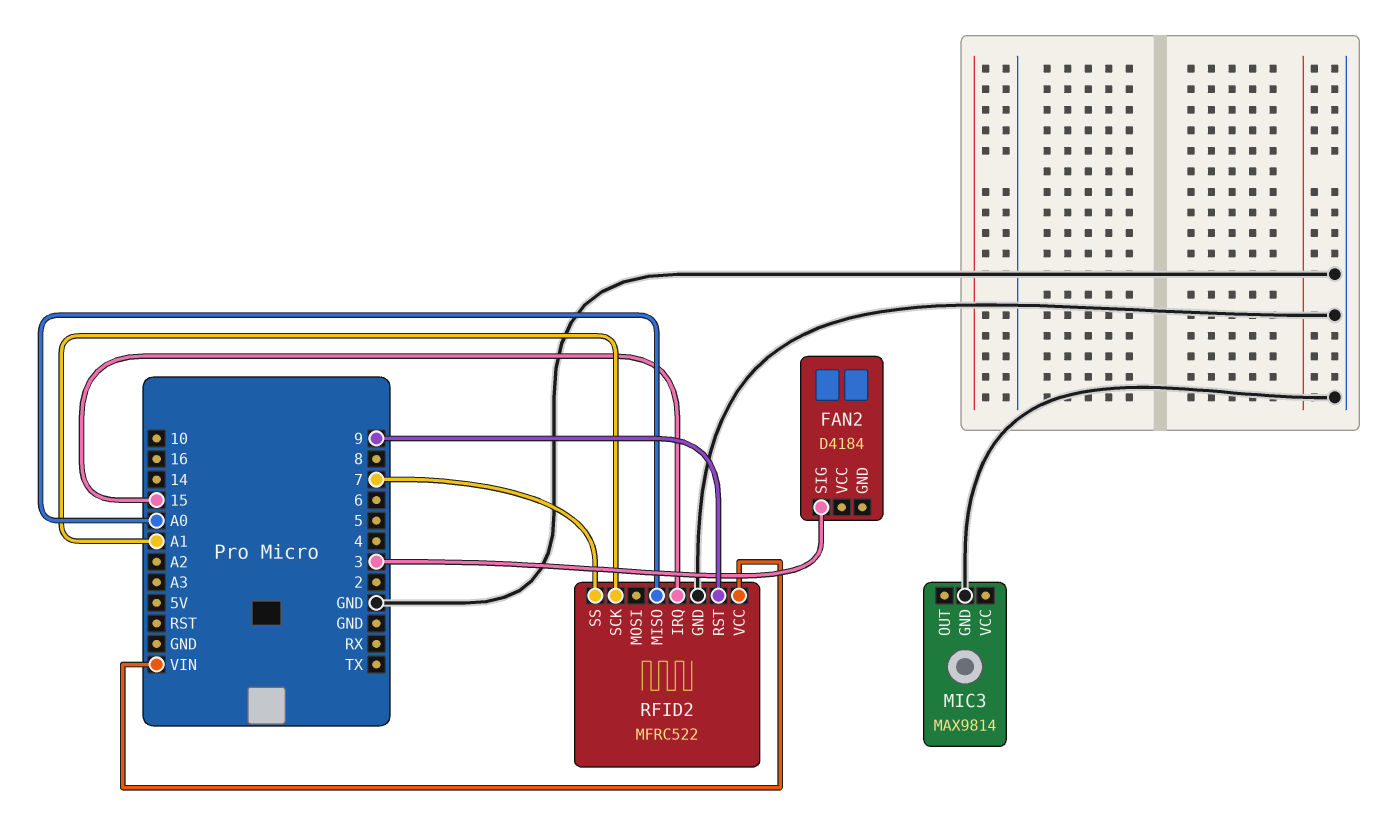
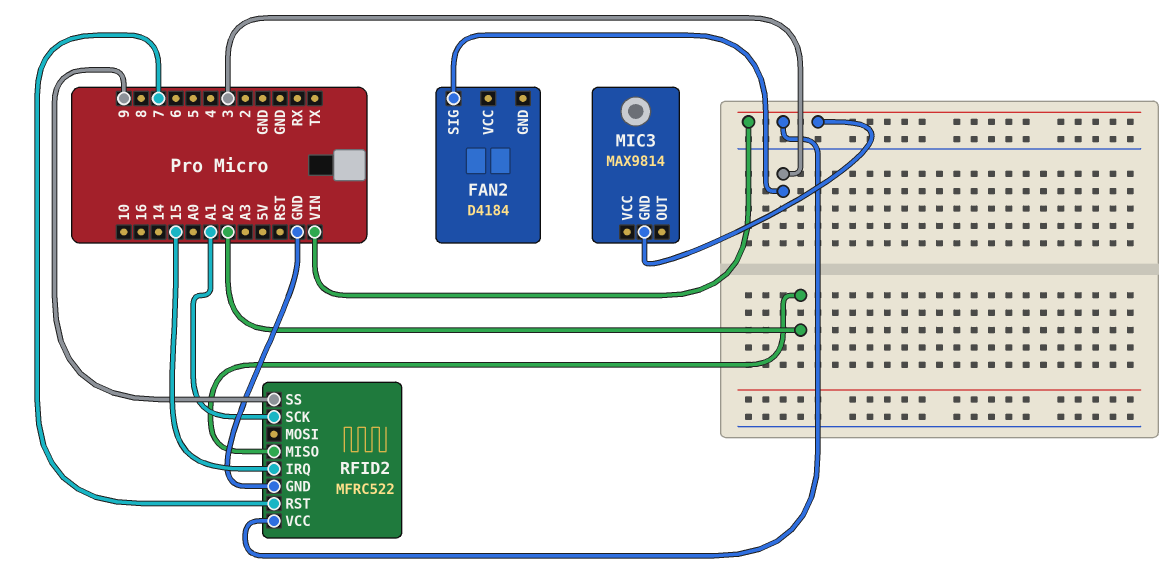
MIC3 pin GND: GND -> VIN
RFID2 pin MISO: A0 -> A2
RFID2 pin RST: 9 -> 7
RFID2 pin SS: 7 -> 9

